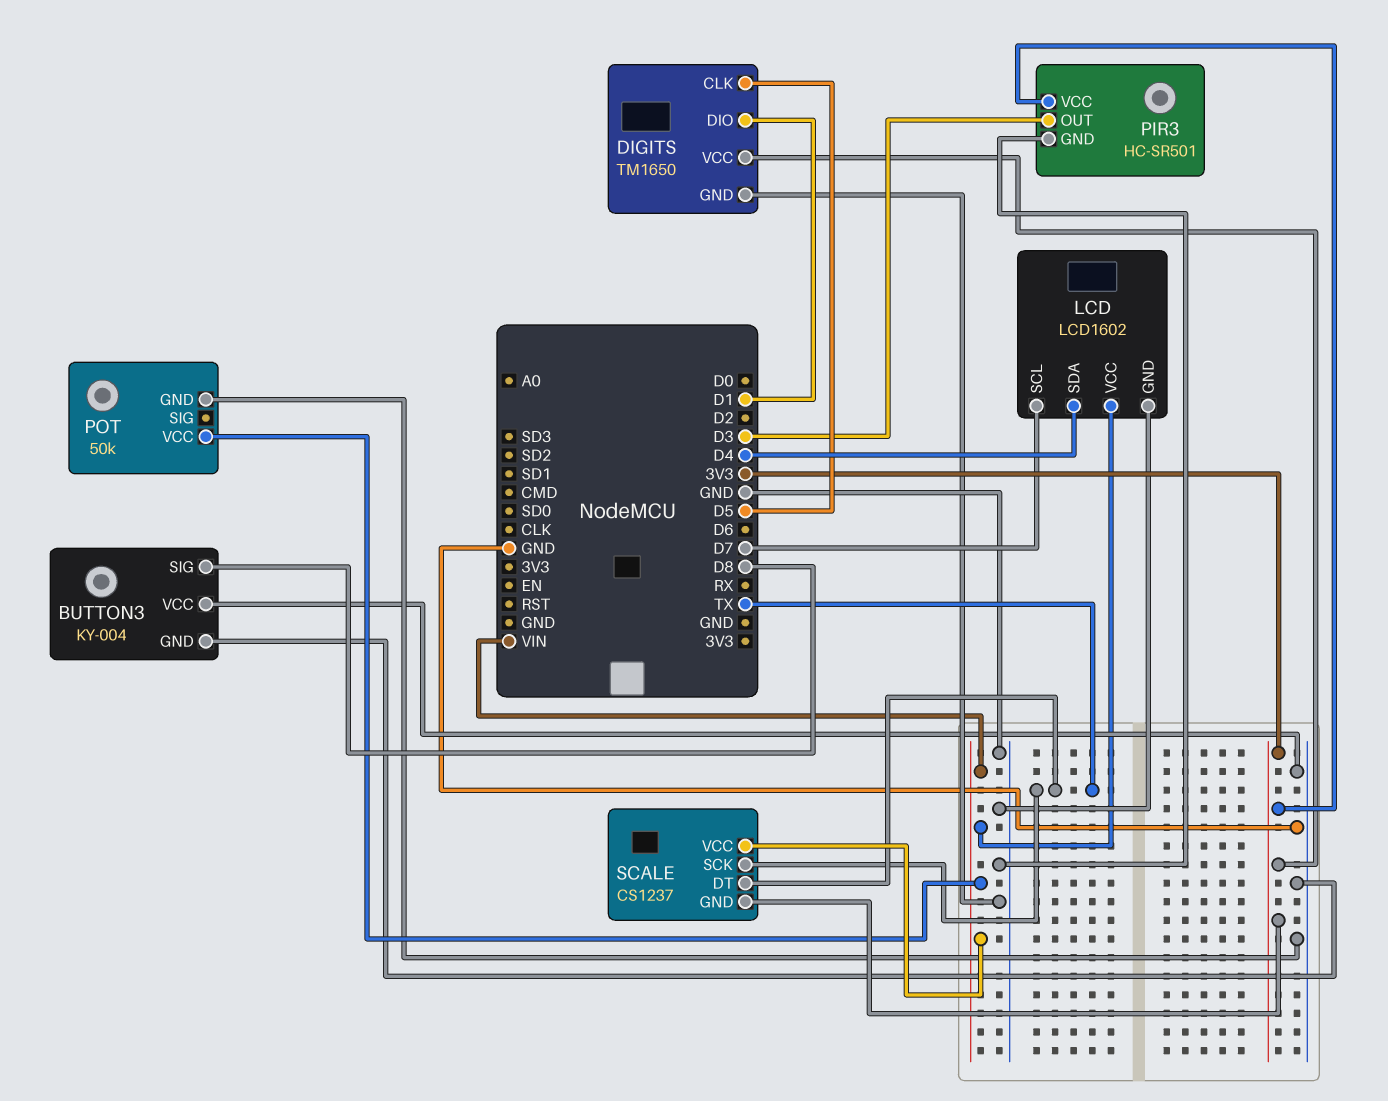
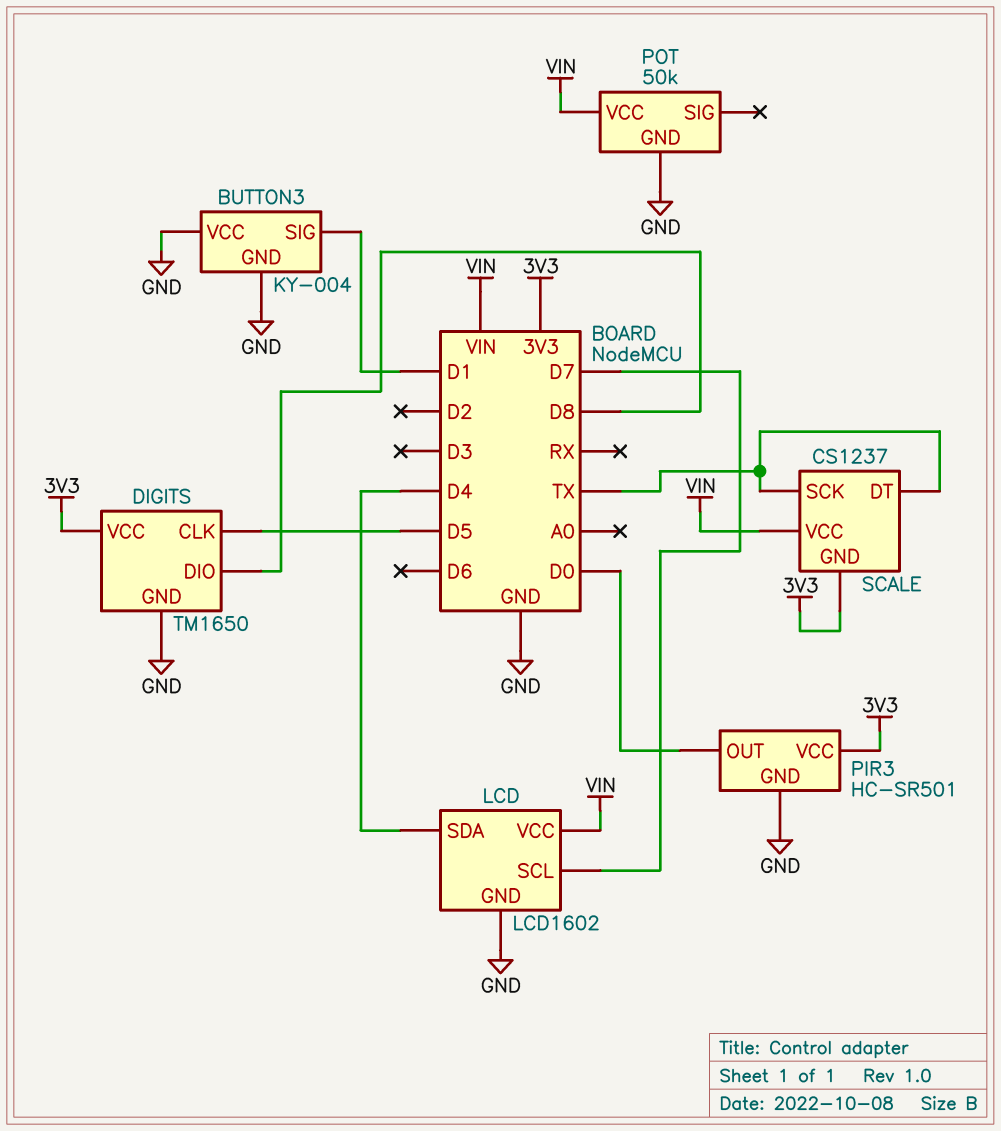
BUTTON3 pin SIG: D8 -> D1
DIGITS pin DIO: D1 -> D8
PIR3 pin OUT: D3 -> D0

